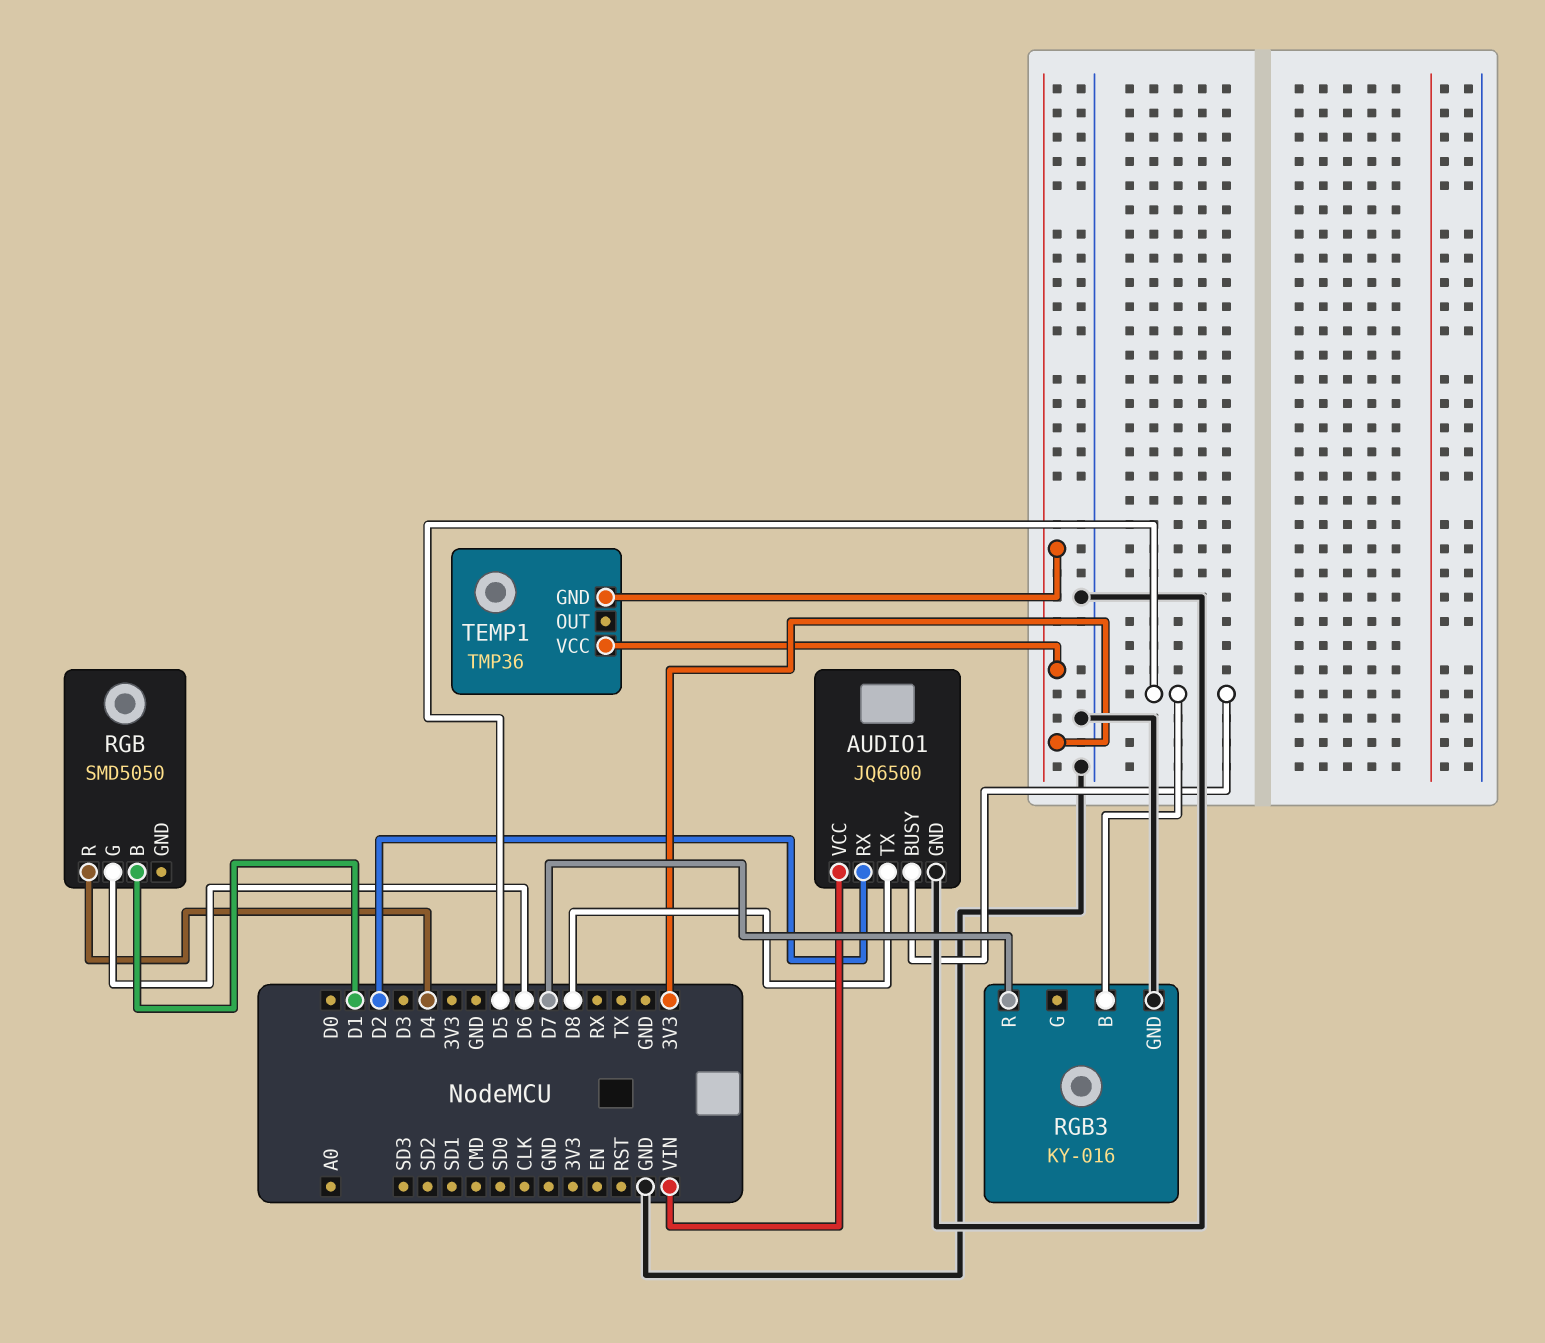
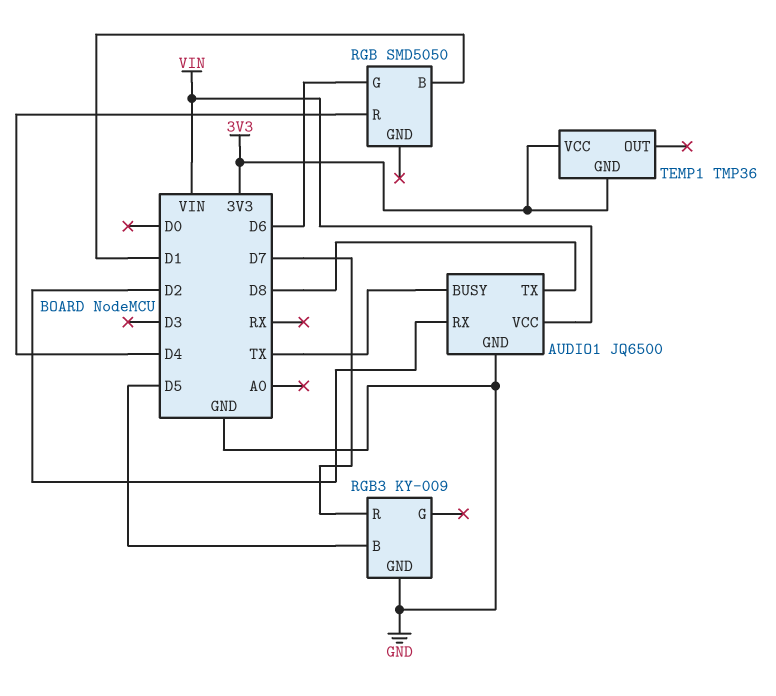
AUDIO1 pin BUSY: D5 -> TX
RGB3: KY-016 -> KY-009

